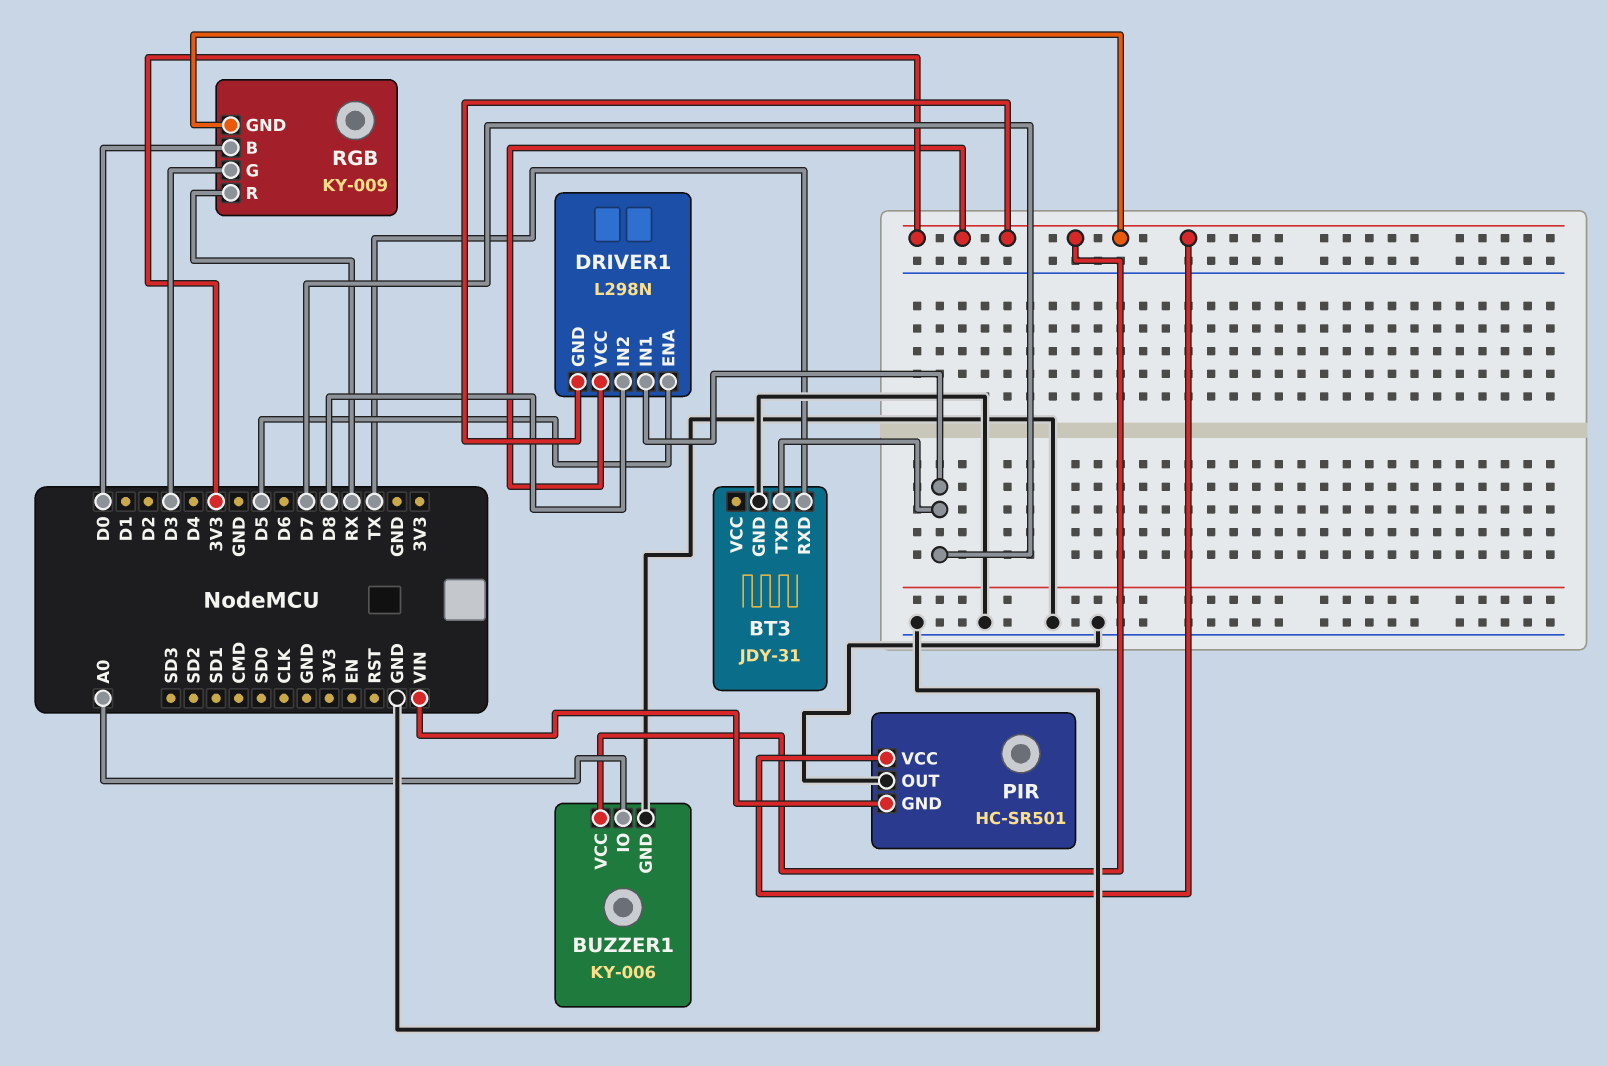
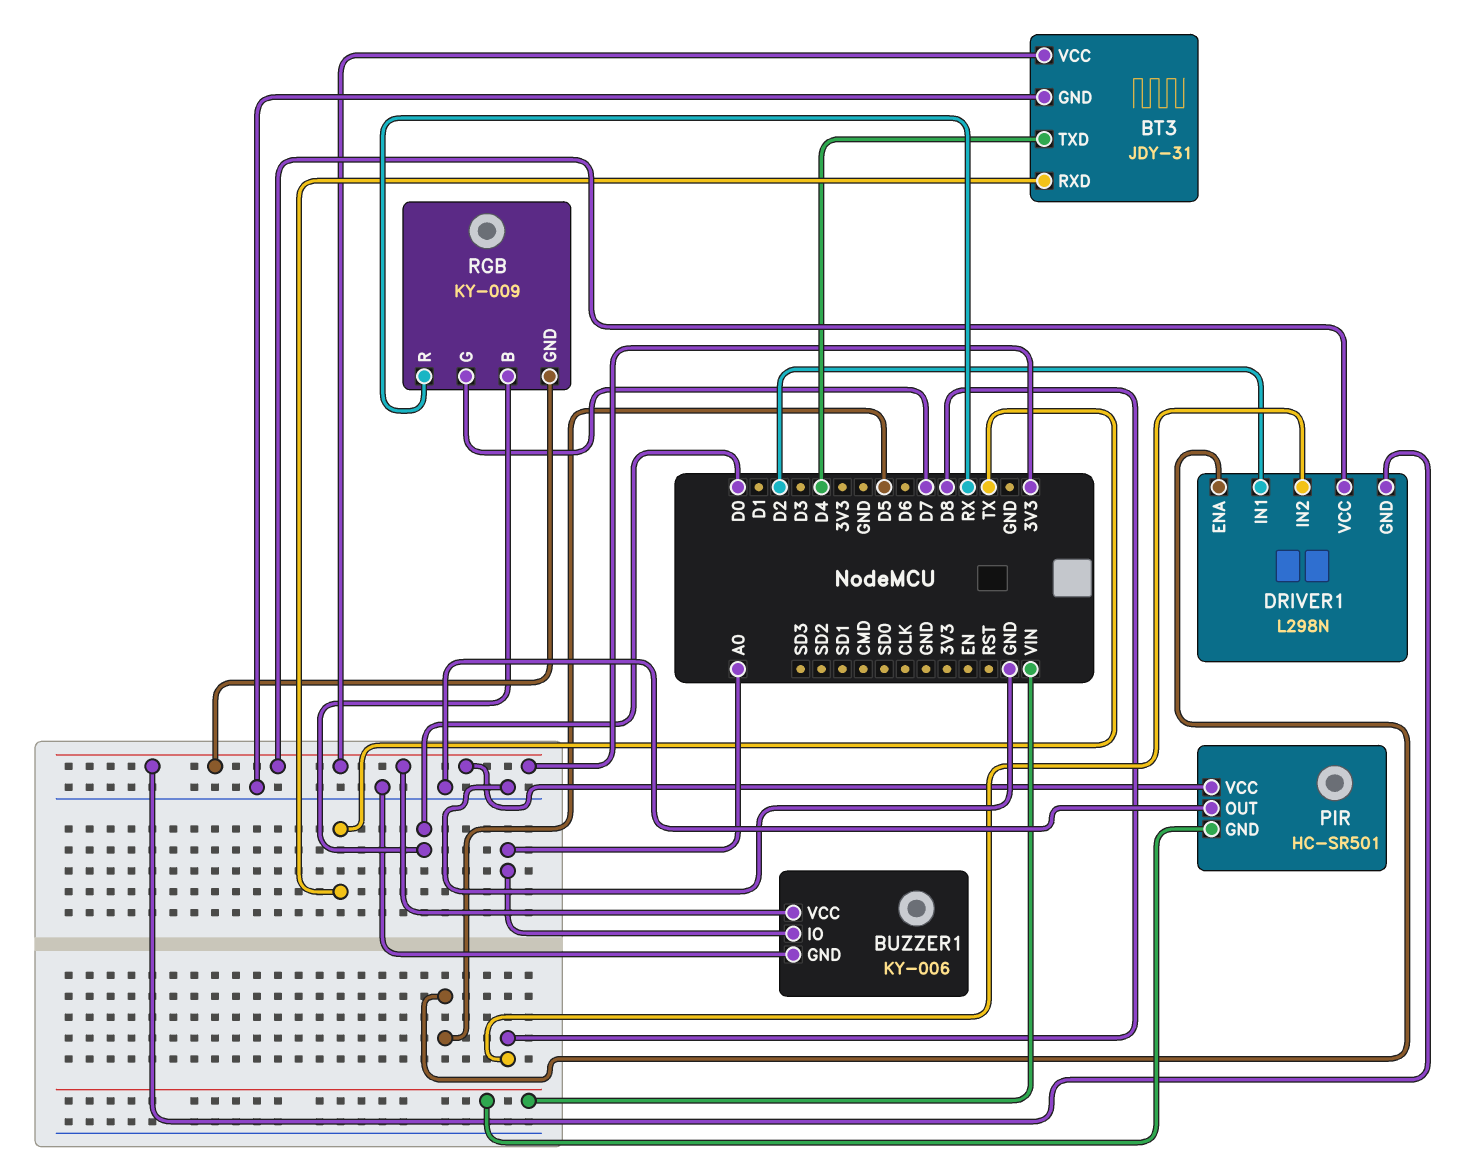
BT3 pin TXD: D7 -> D4
BT3 pin VCC: none -> 3V3
DRIVER1 pin IN1: D7 -> D2
RGB pin G: D3 -> D7

